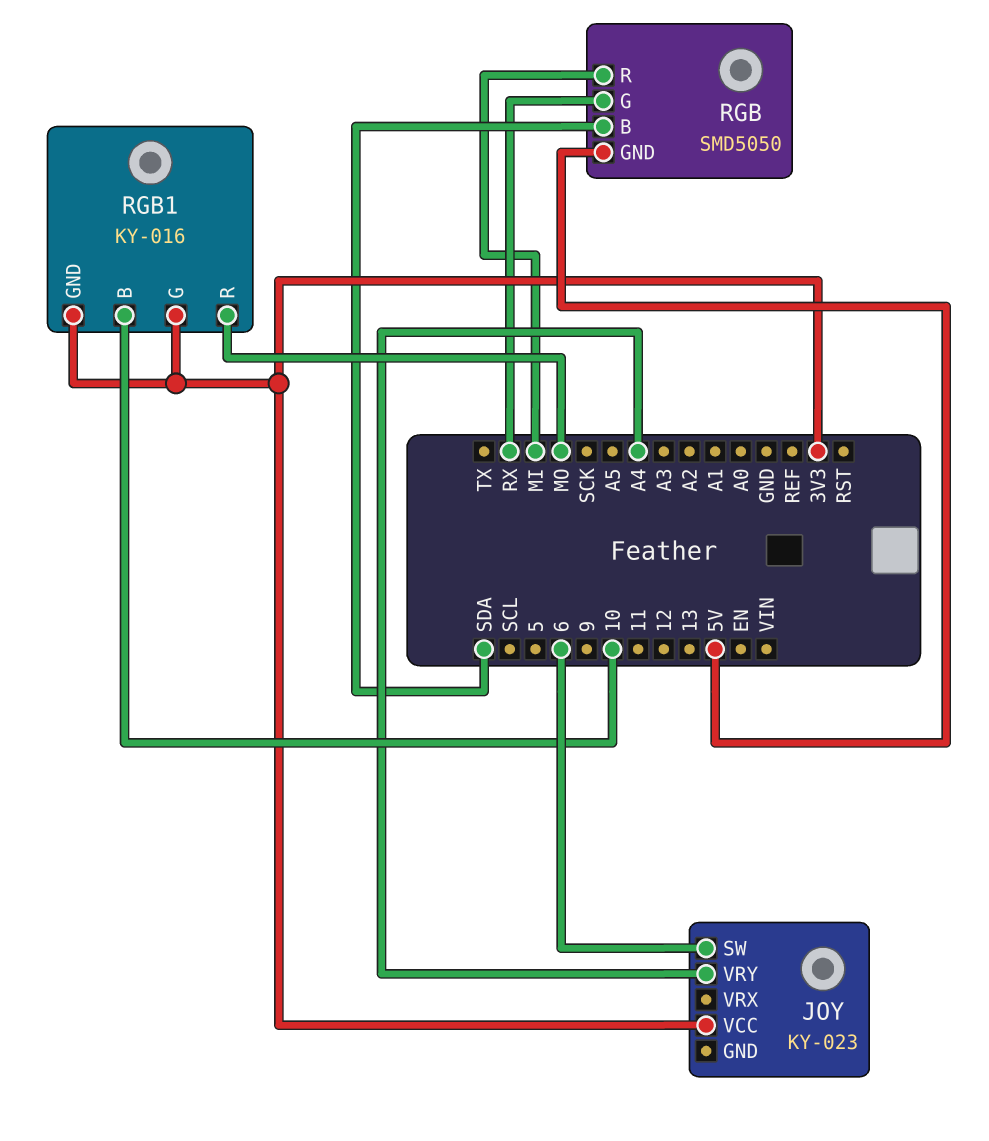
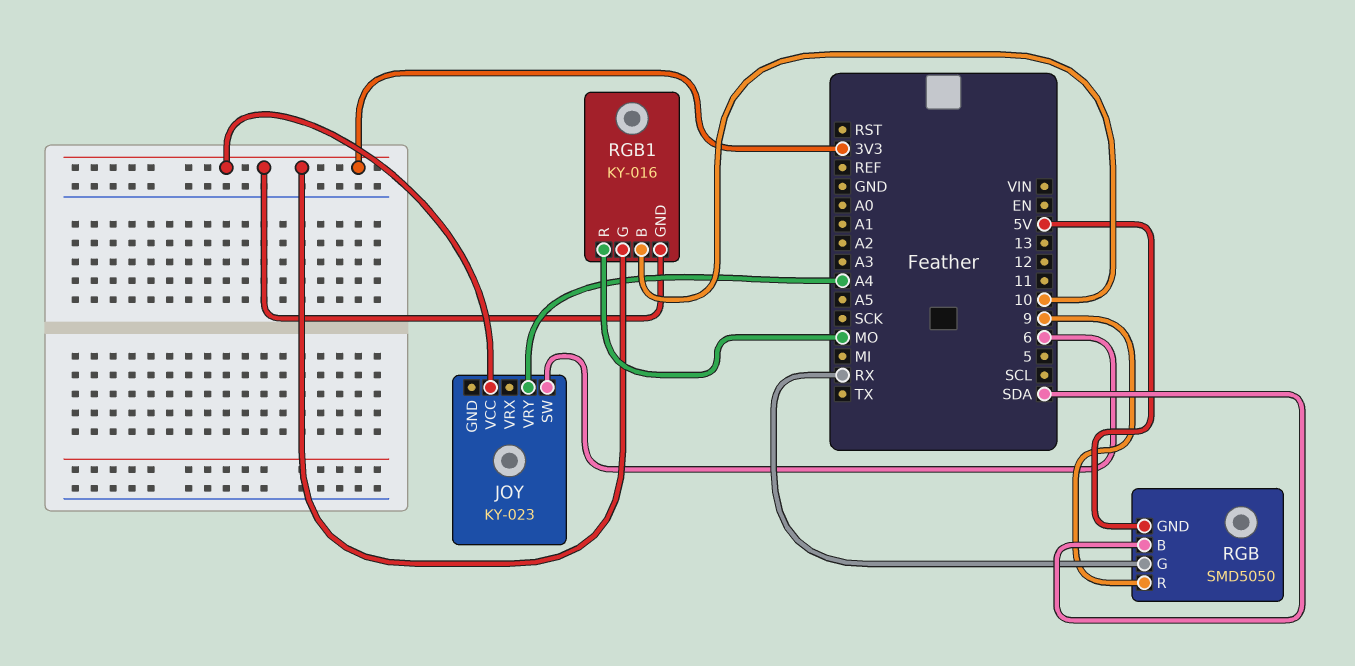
RGB pin R: MI -> 9

